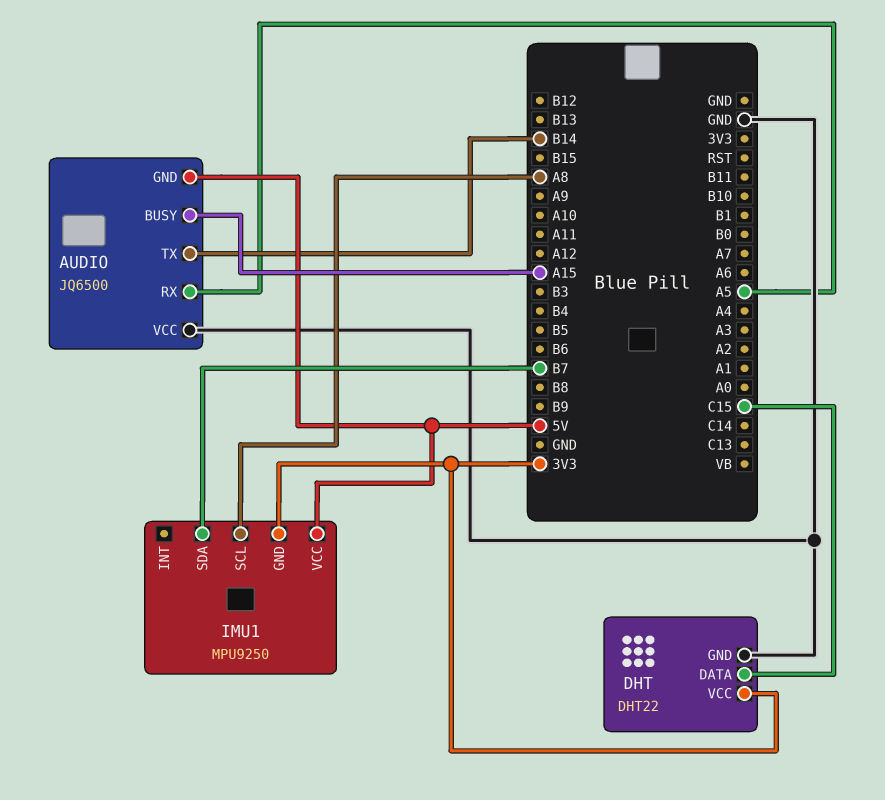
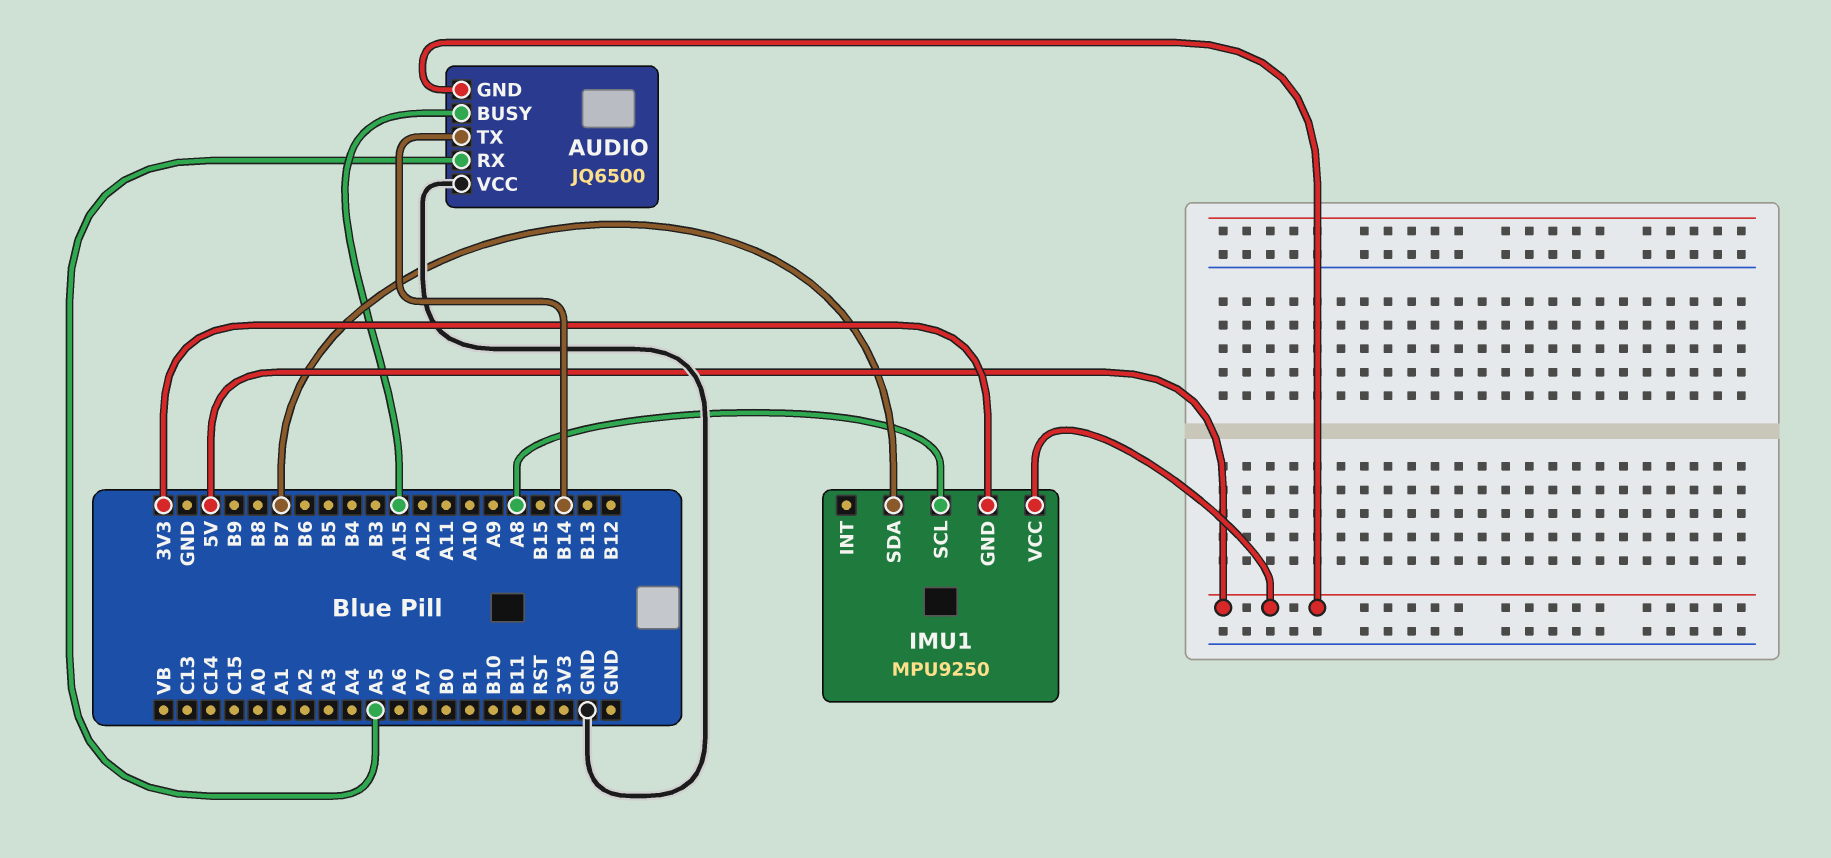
DHT: DHT22 -> none
DHT pin DATA: C15 -> none
DHT pin GND: GND -> none
DHT pin VCC: 3V3 -> none

